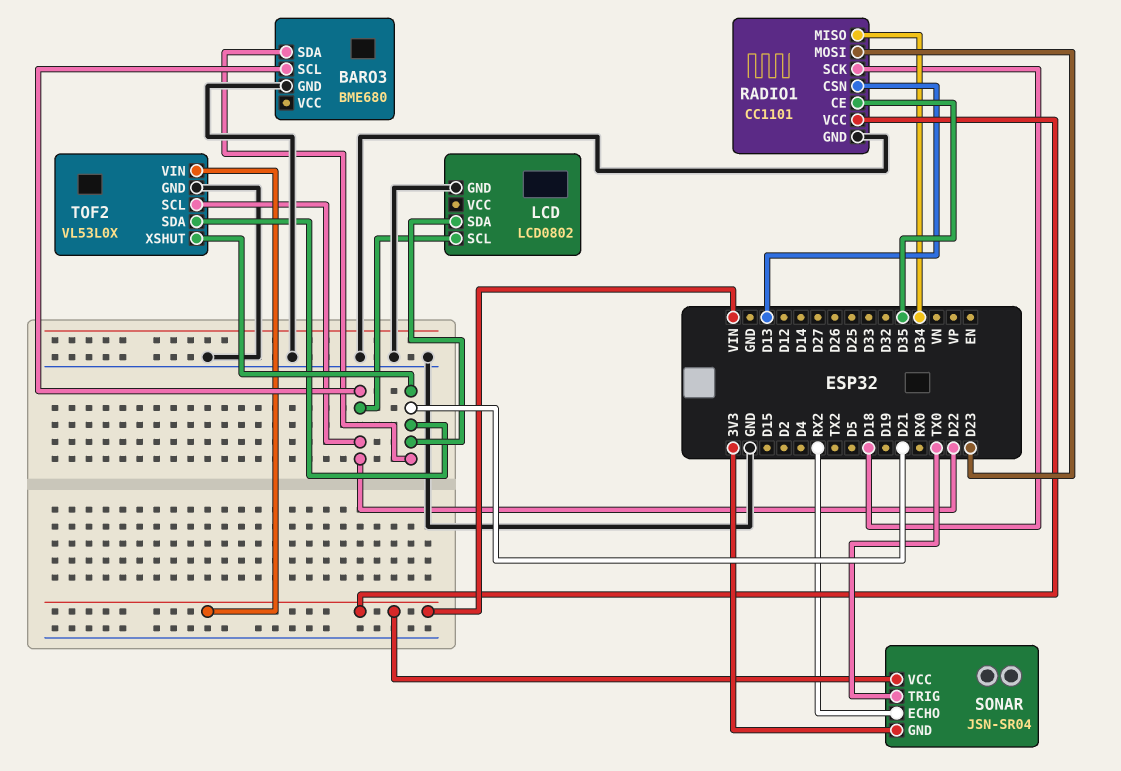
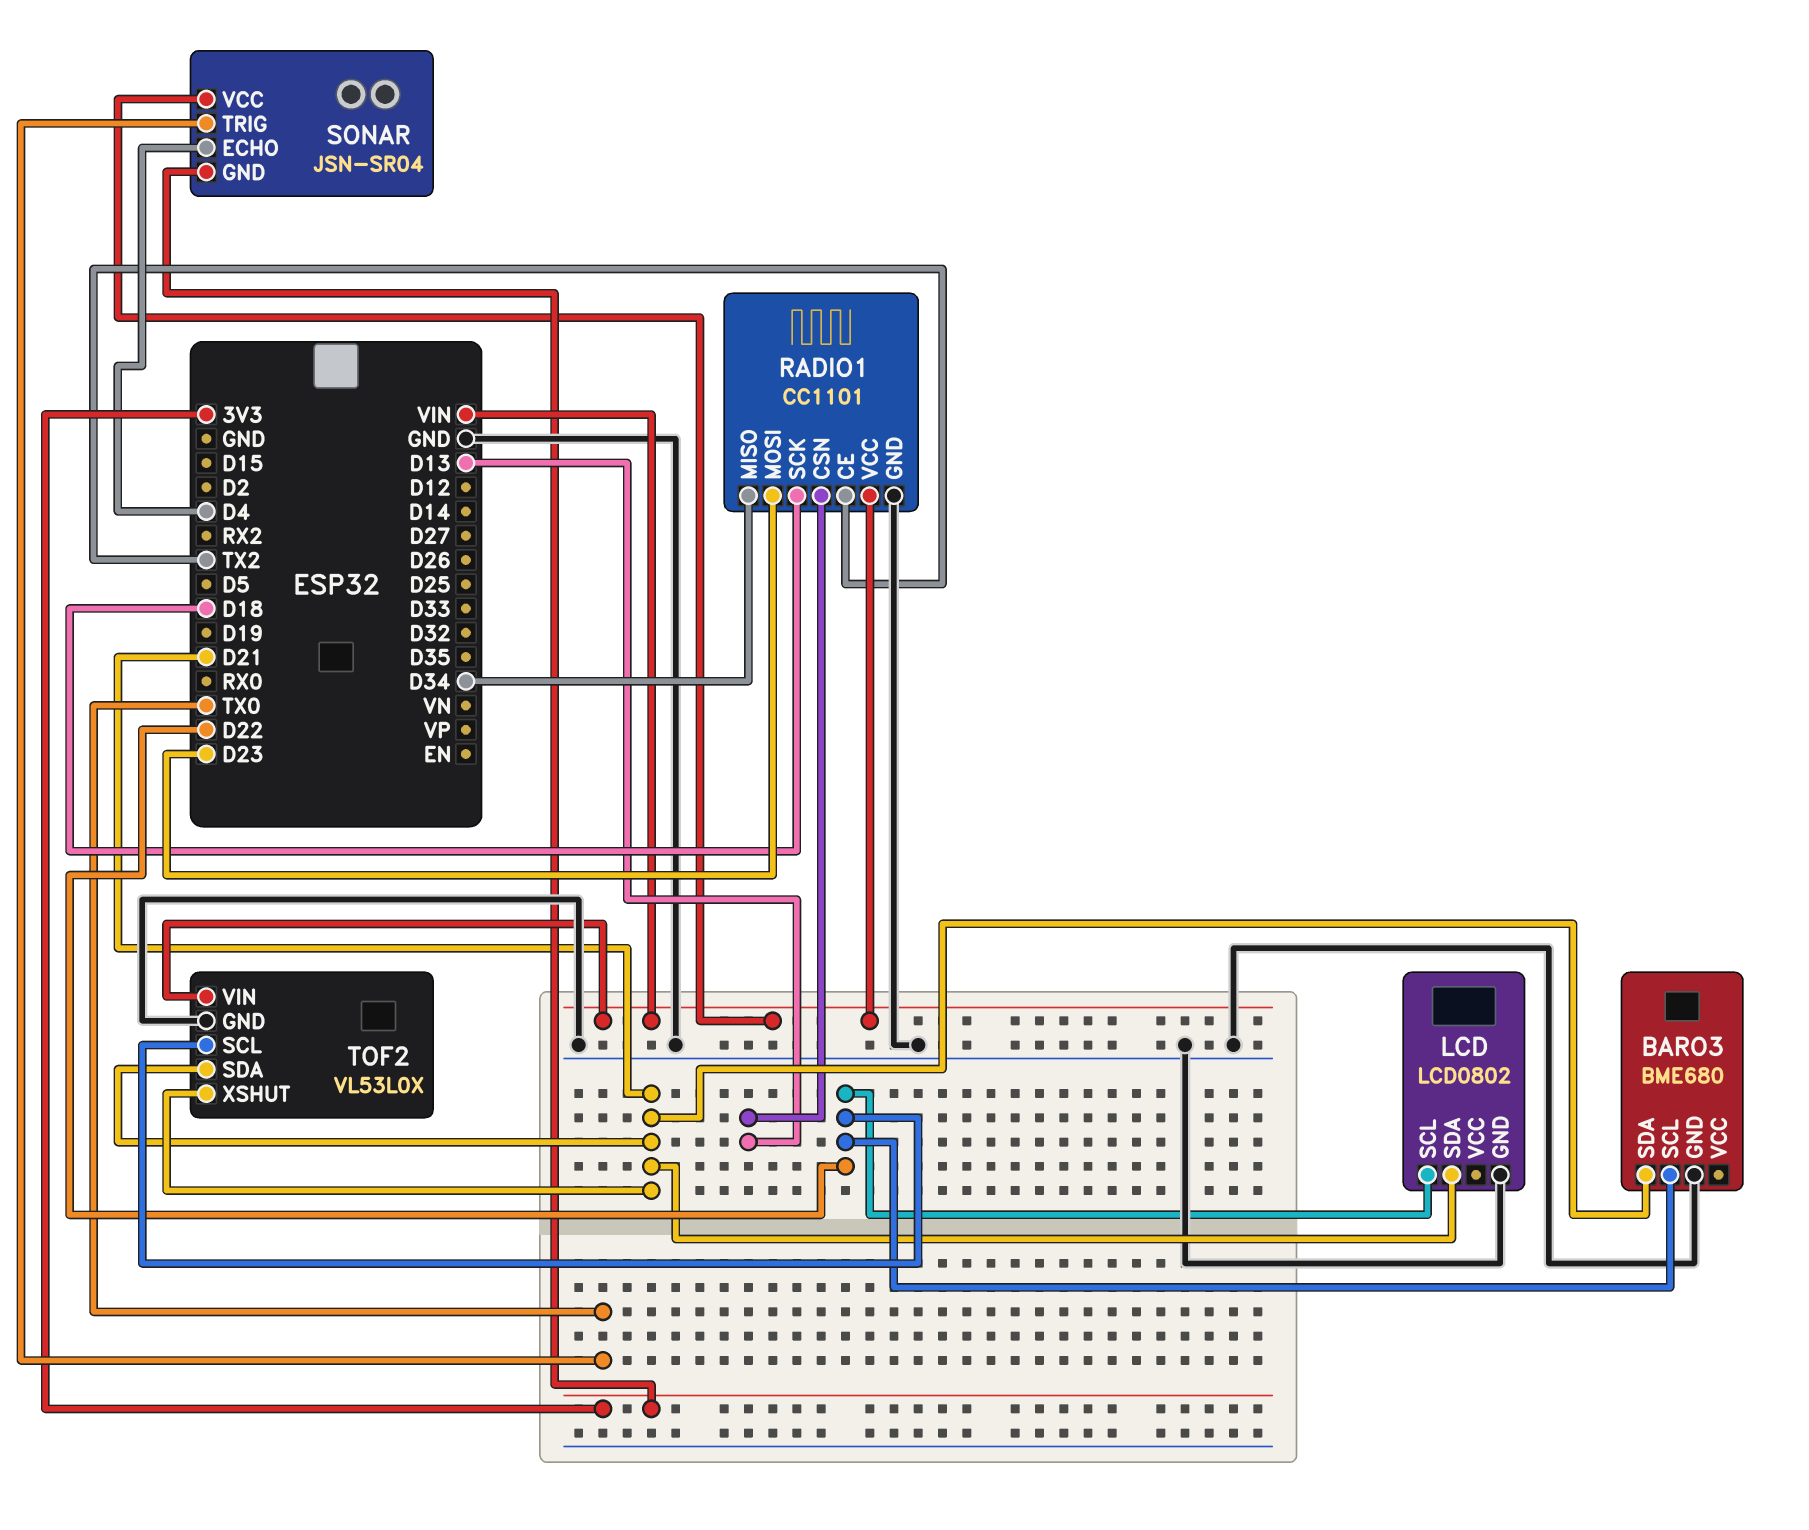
RADIO1 pin CE: D35 -> TX2
SONAR pin ECHO: RX2 -> D4

